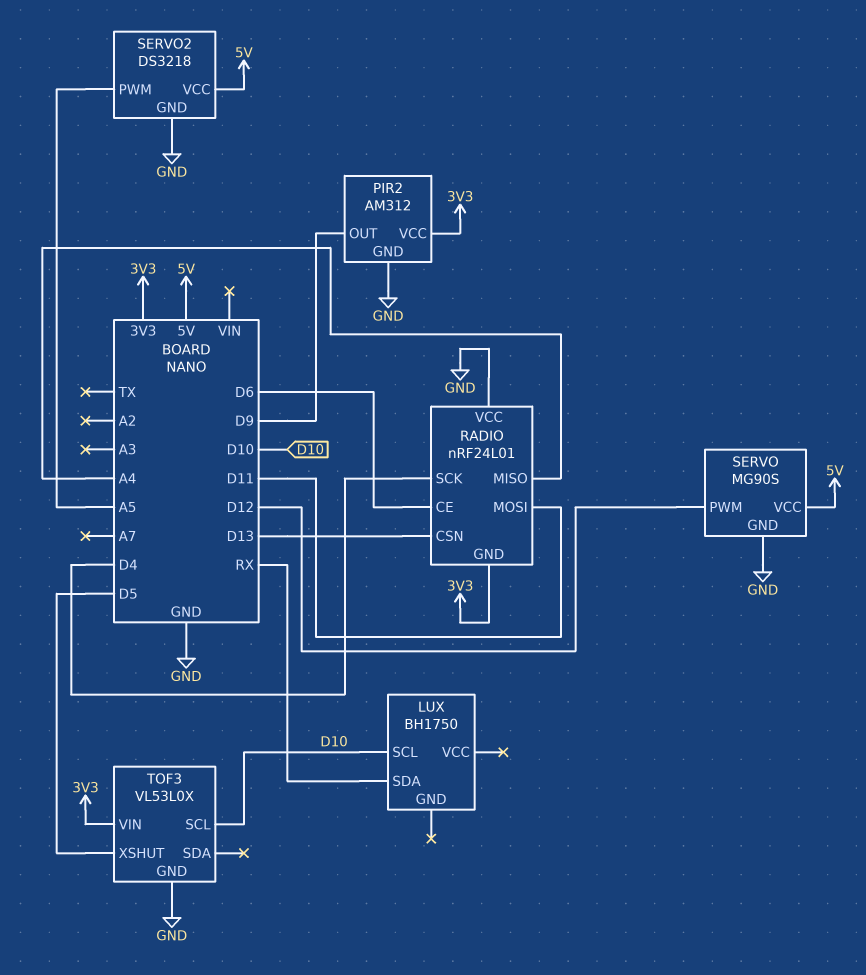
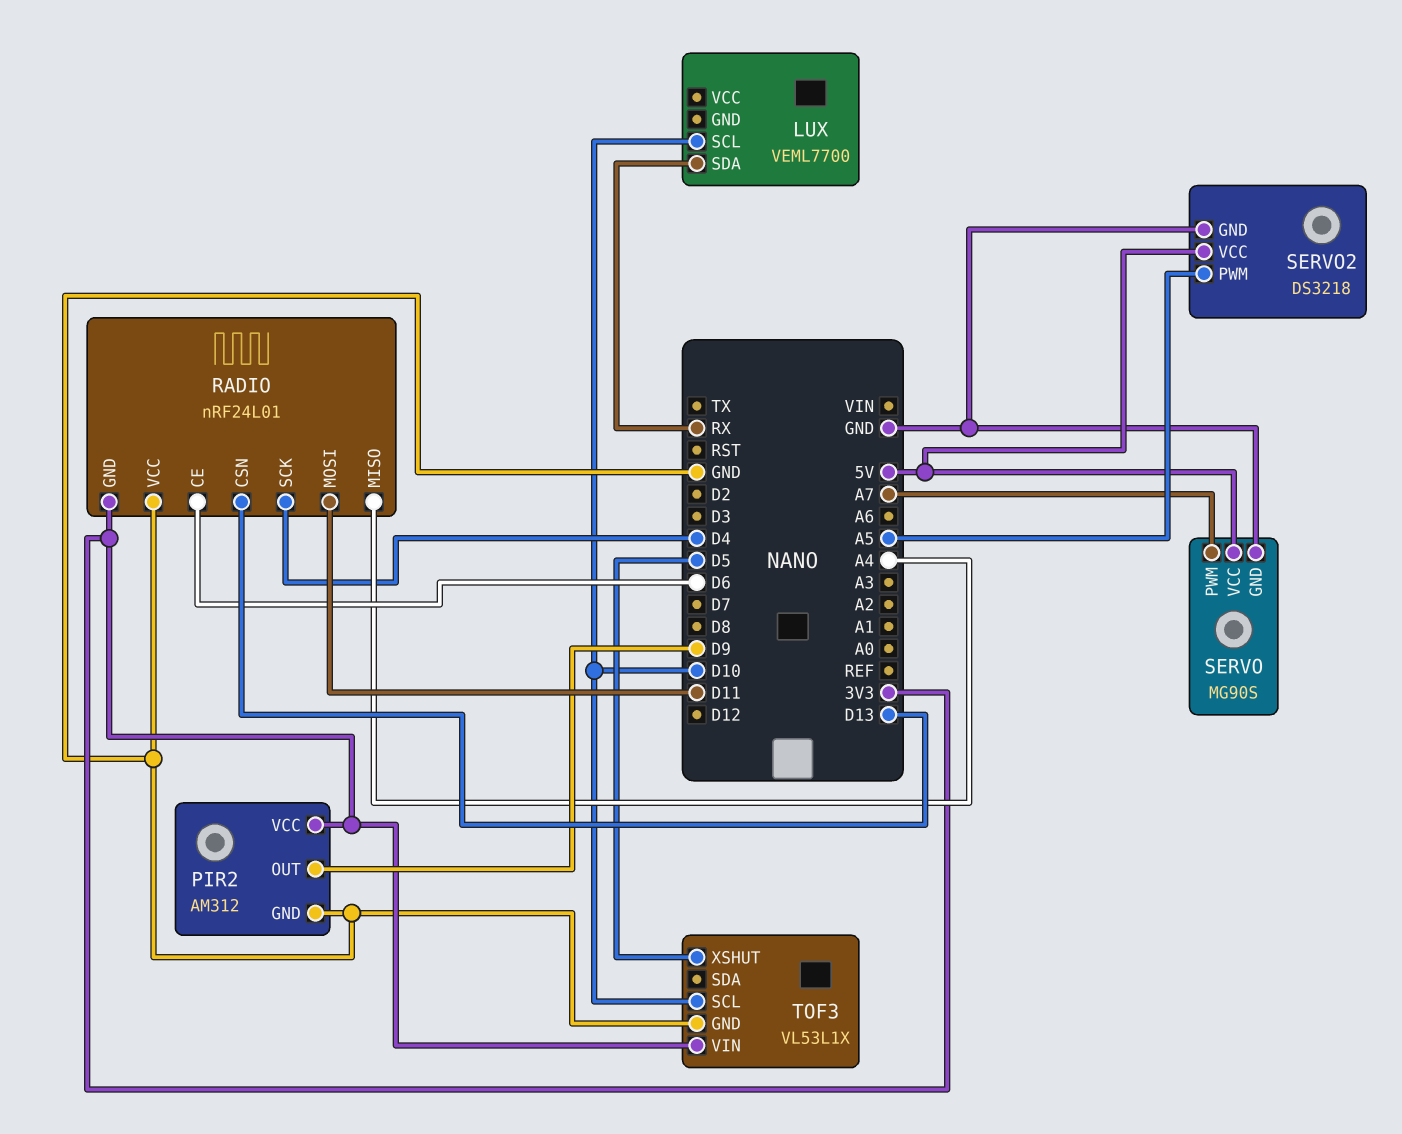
LUX: BH1750 -> VEML7700
SERVO pin PWM: D12 -> A7
TOF3: VL53L0X -> VL53L1X

